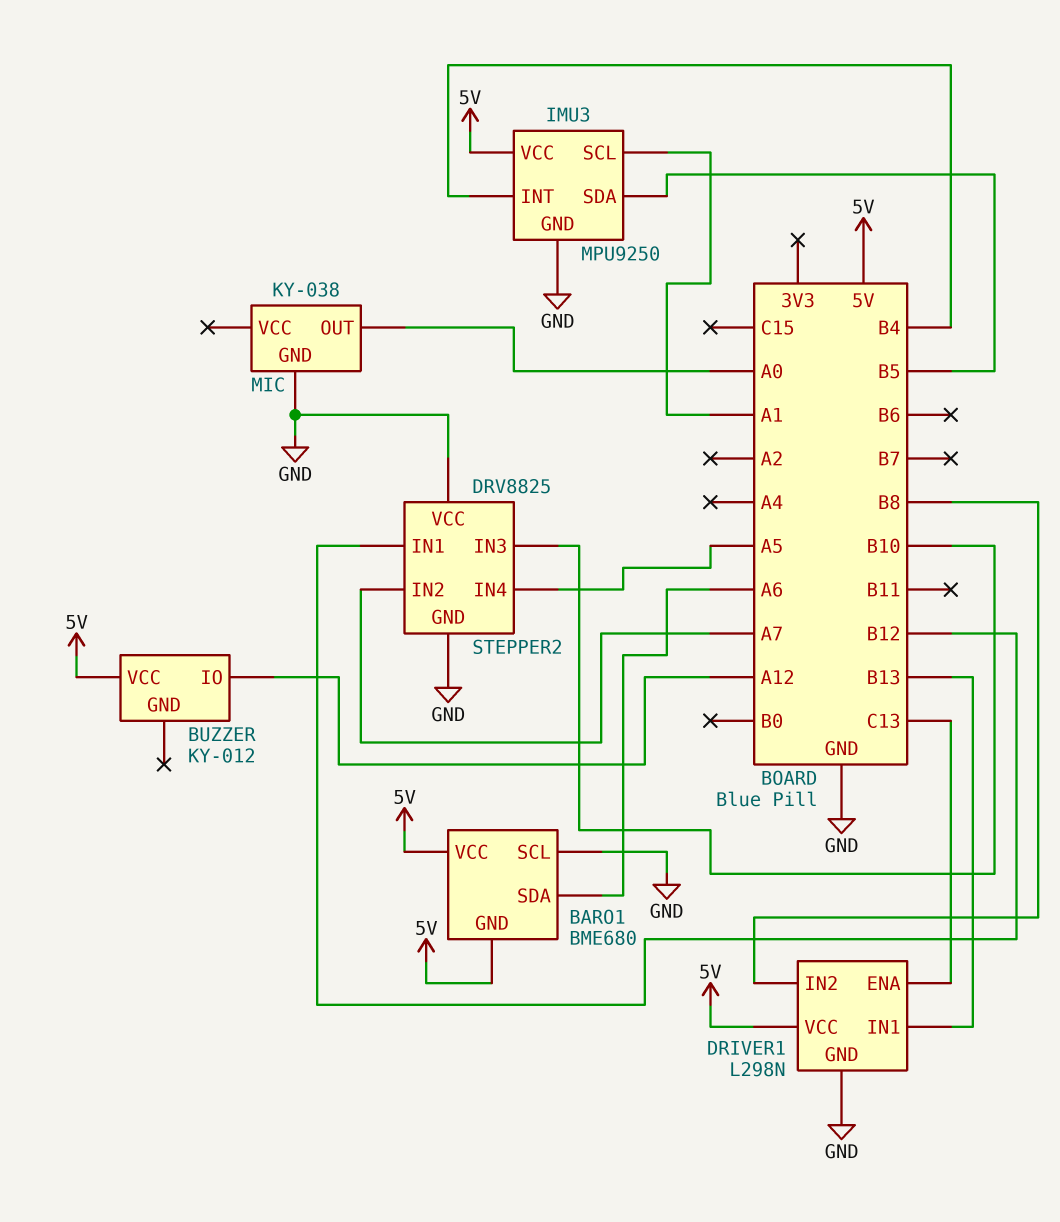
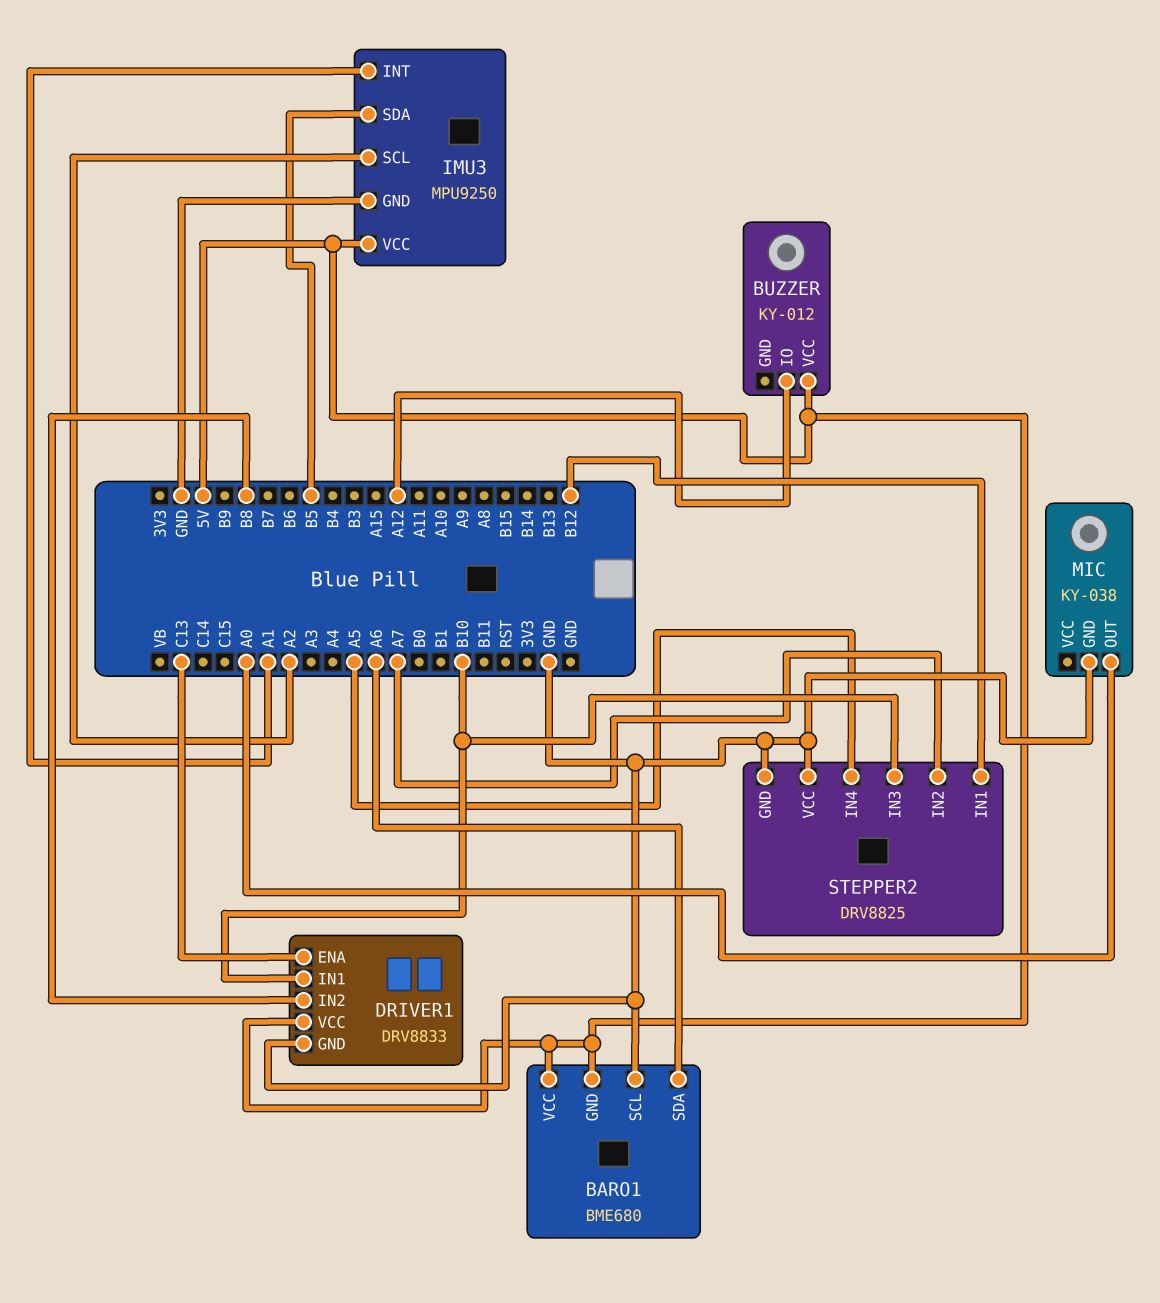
DRIVER1: L298N -> DRV8833
DRIVER1 pin IN1: B13 -> B10
IMU3 pin INT: B4 -> A1
IMU3 pin SCL: A1 -> A2

